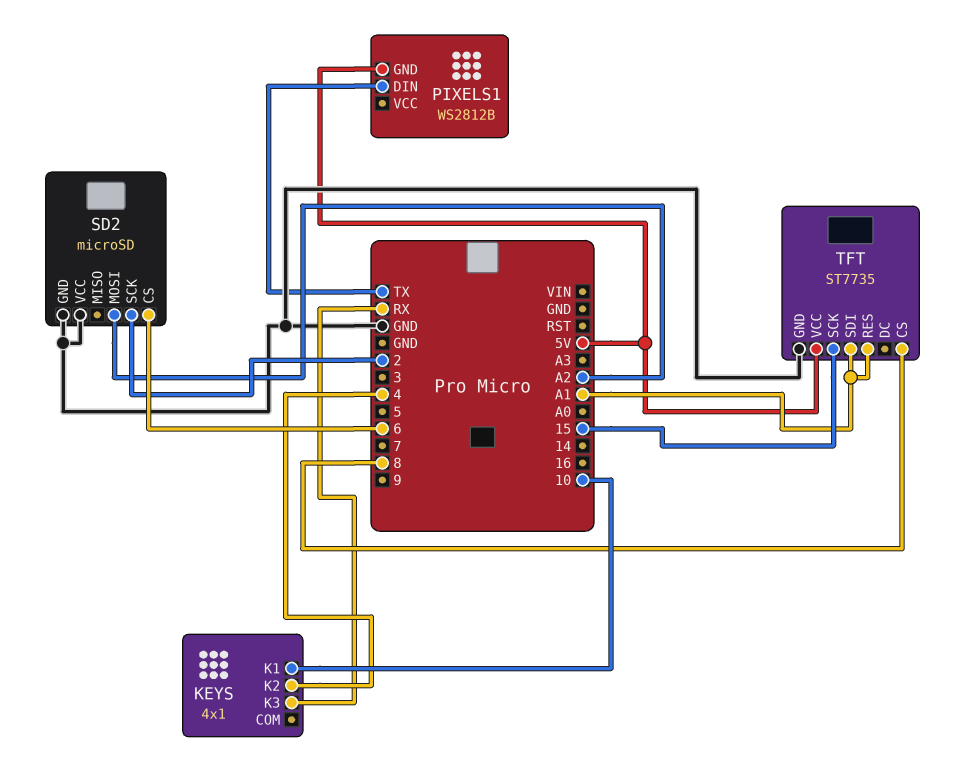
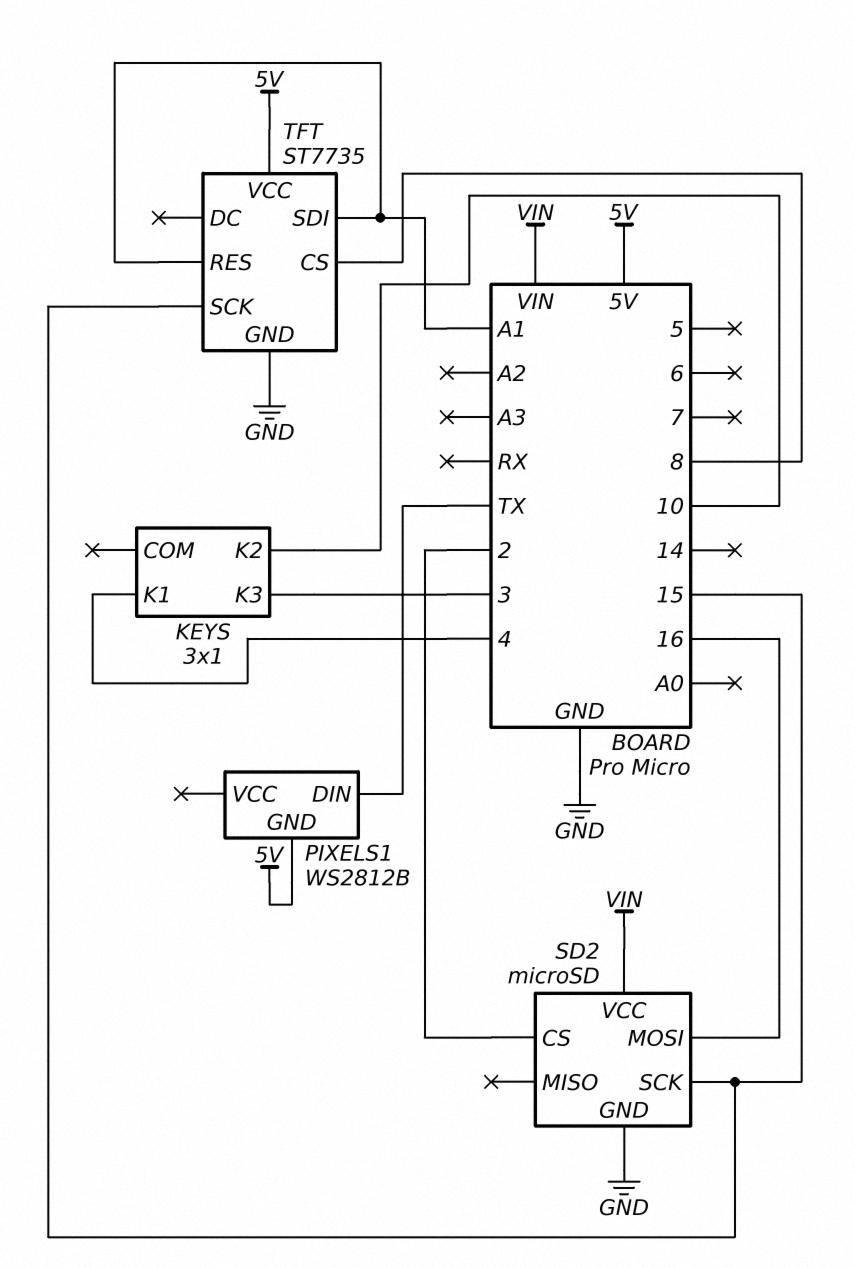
KEYS: 4x1 -> 3x1
KEYS pin K1: 10 -> 4
KEYS pin K2: 4 -> 10
KEYS pin K3: RX -> 3
SD2 pin CS: 6 -> 2
SD2 pin MOSI: A2 -> 16
SD2 pin SCK: 2 -> 15
SD2 pin VCC: GND -> VIN

